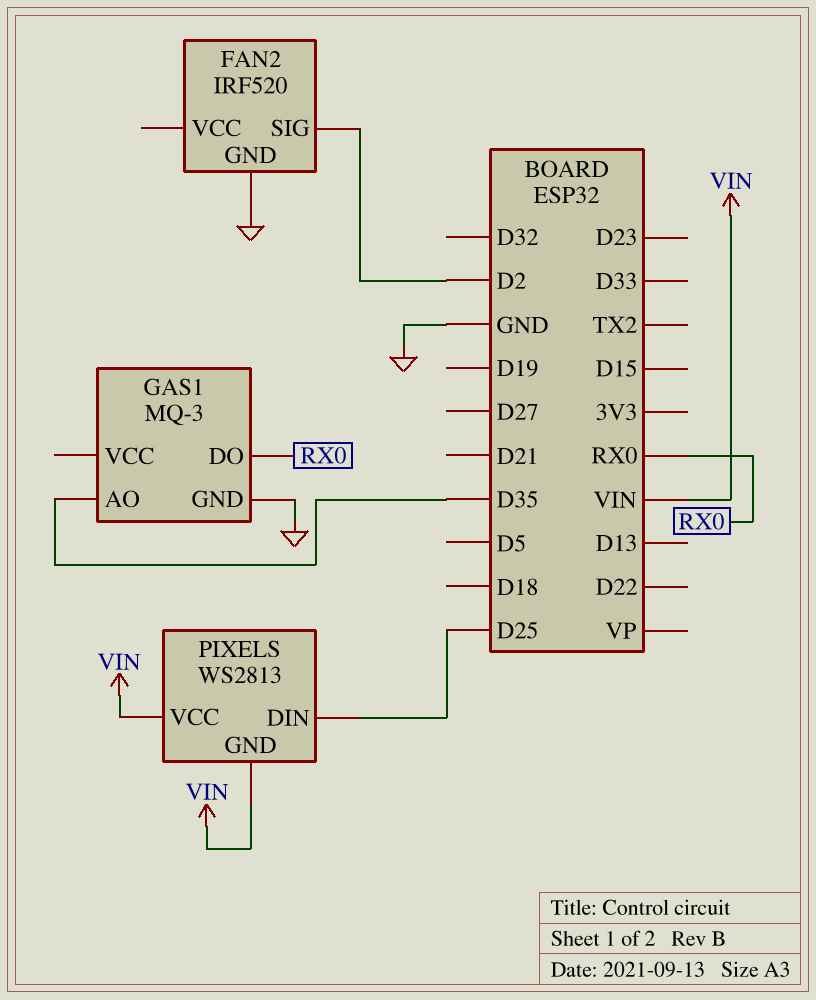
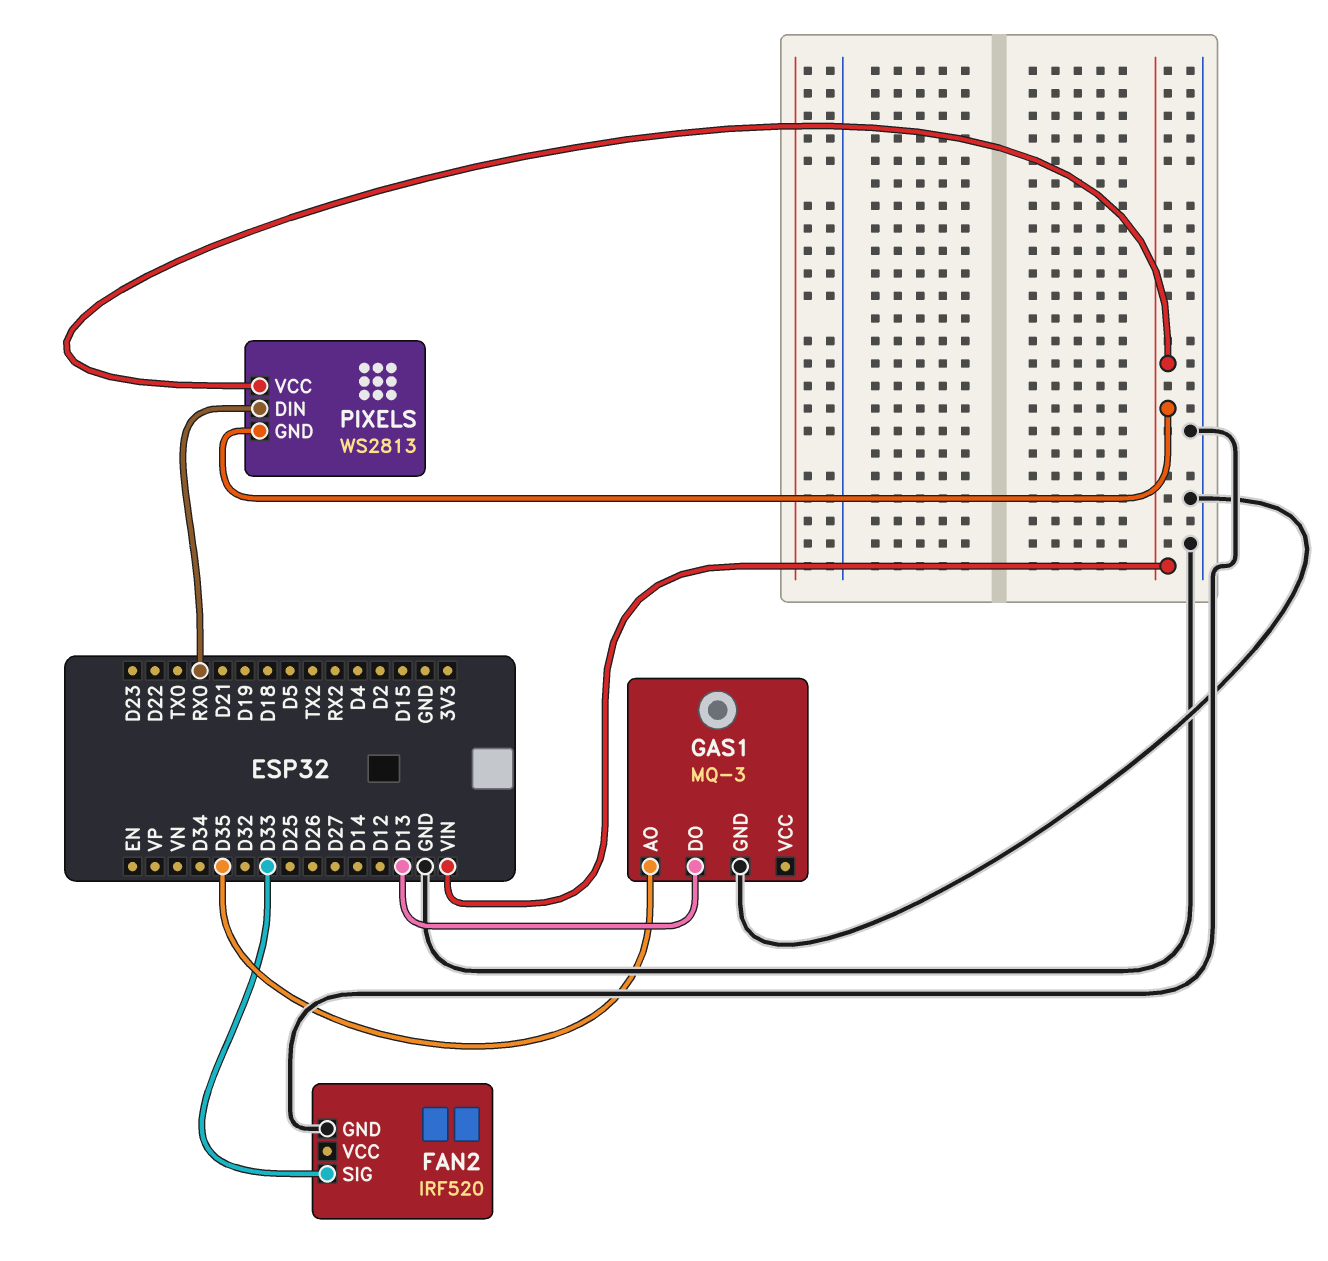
FAN2 pin SIG: D2 -> D33
GAS1 pin DO: RX0 -> D13
PIXELS pin DIN: D25 -> RX0

